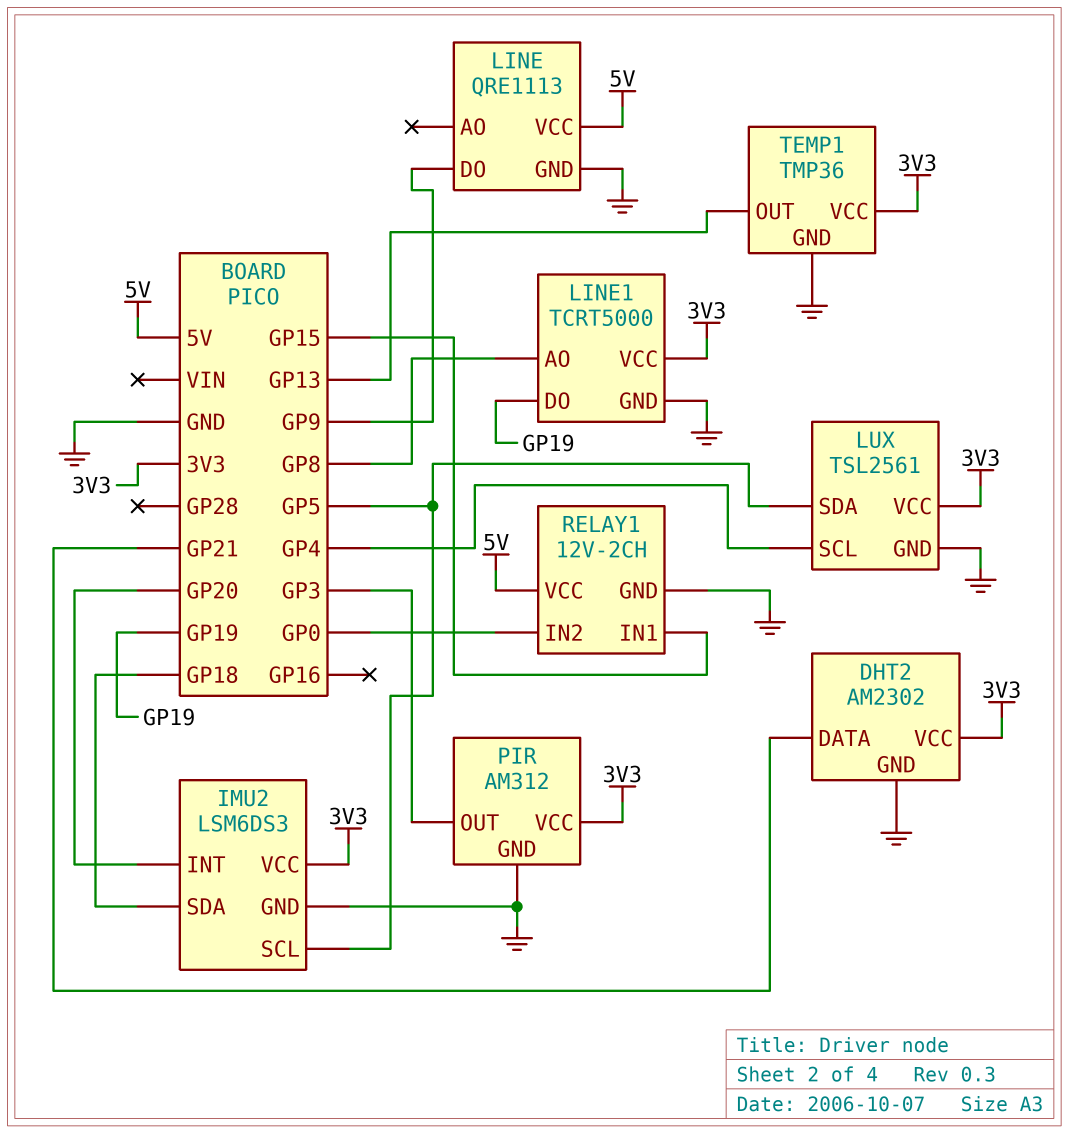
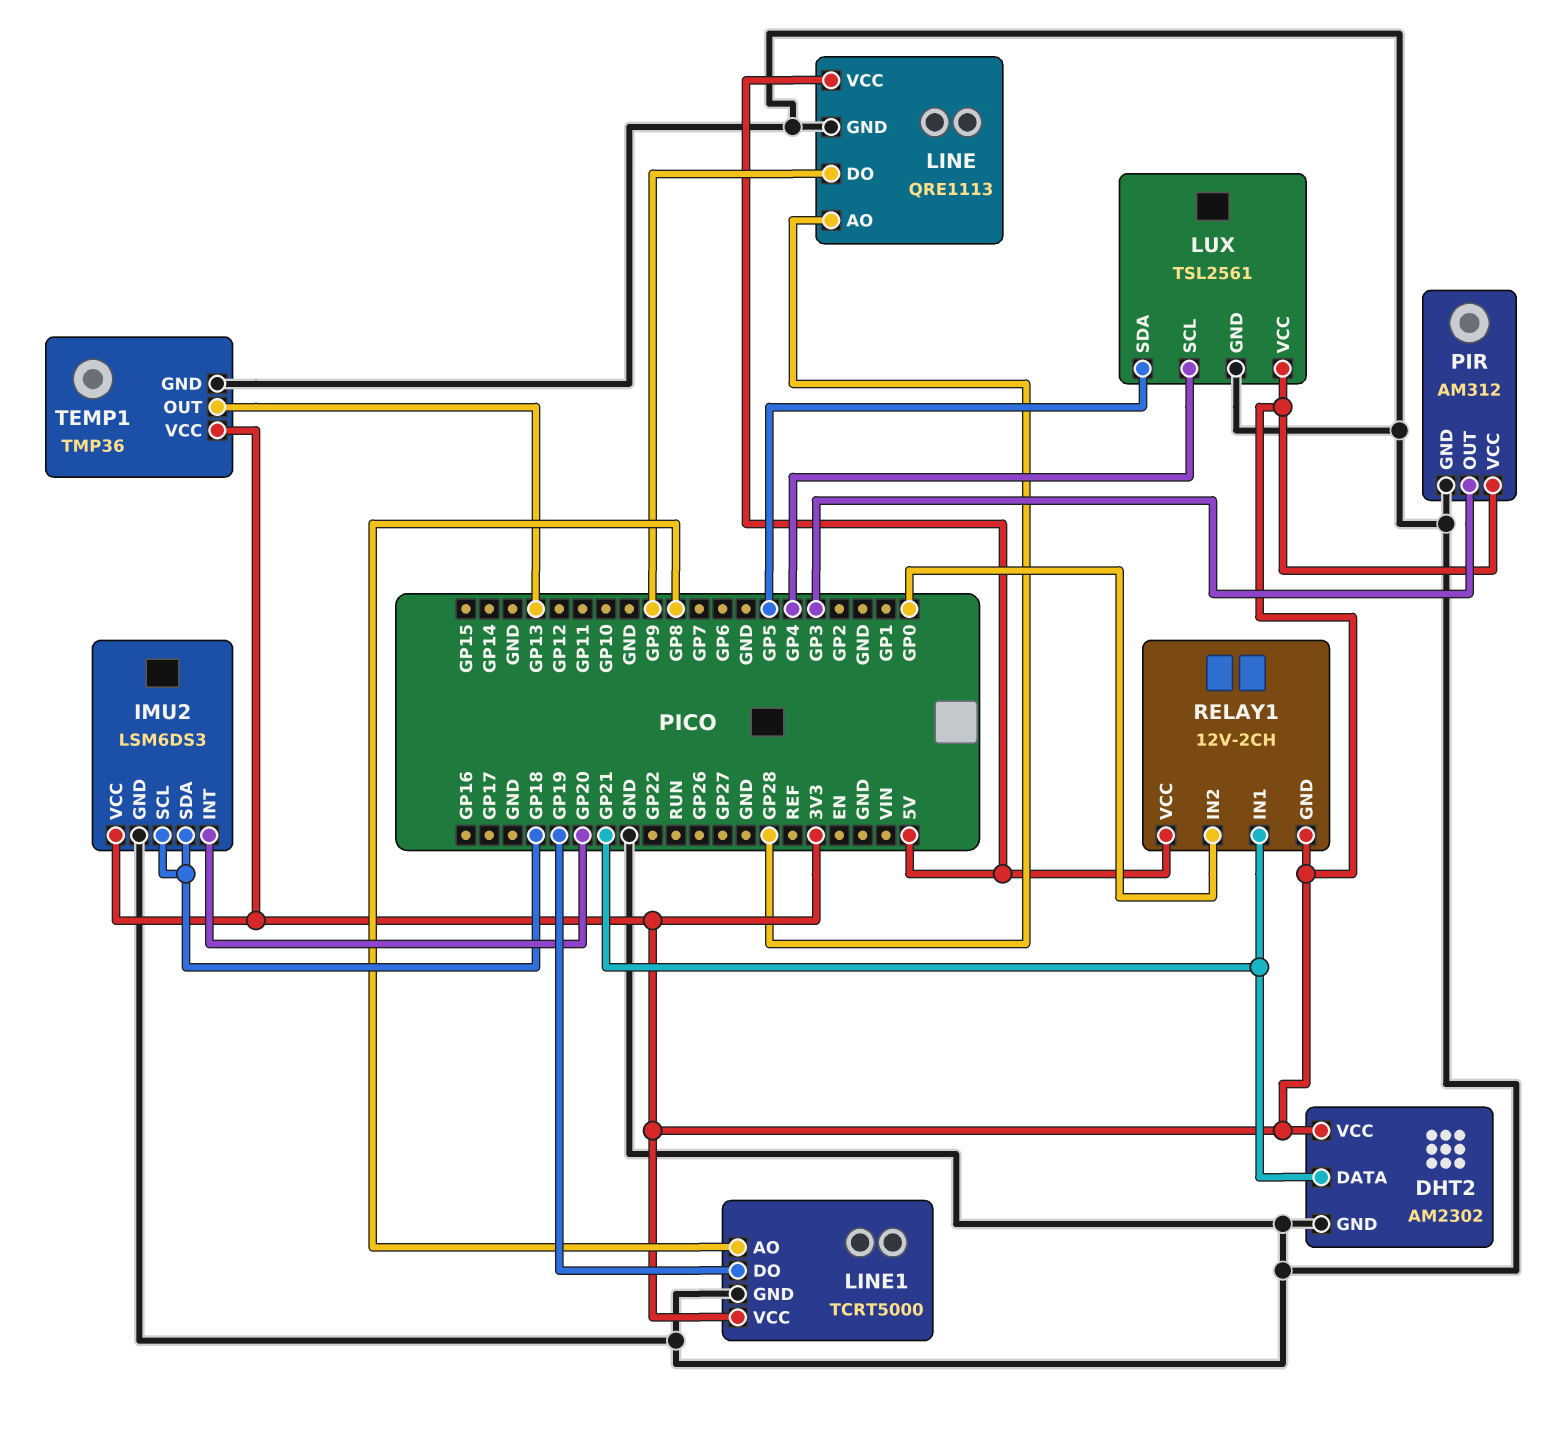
IMU2 pin SCL: GP5 -> GP18
LINE pin AO: none -> GP28
RELAY1 pin GND: GND -> 3V3
RELAY1 pin IN1: GP15 -> GP21

